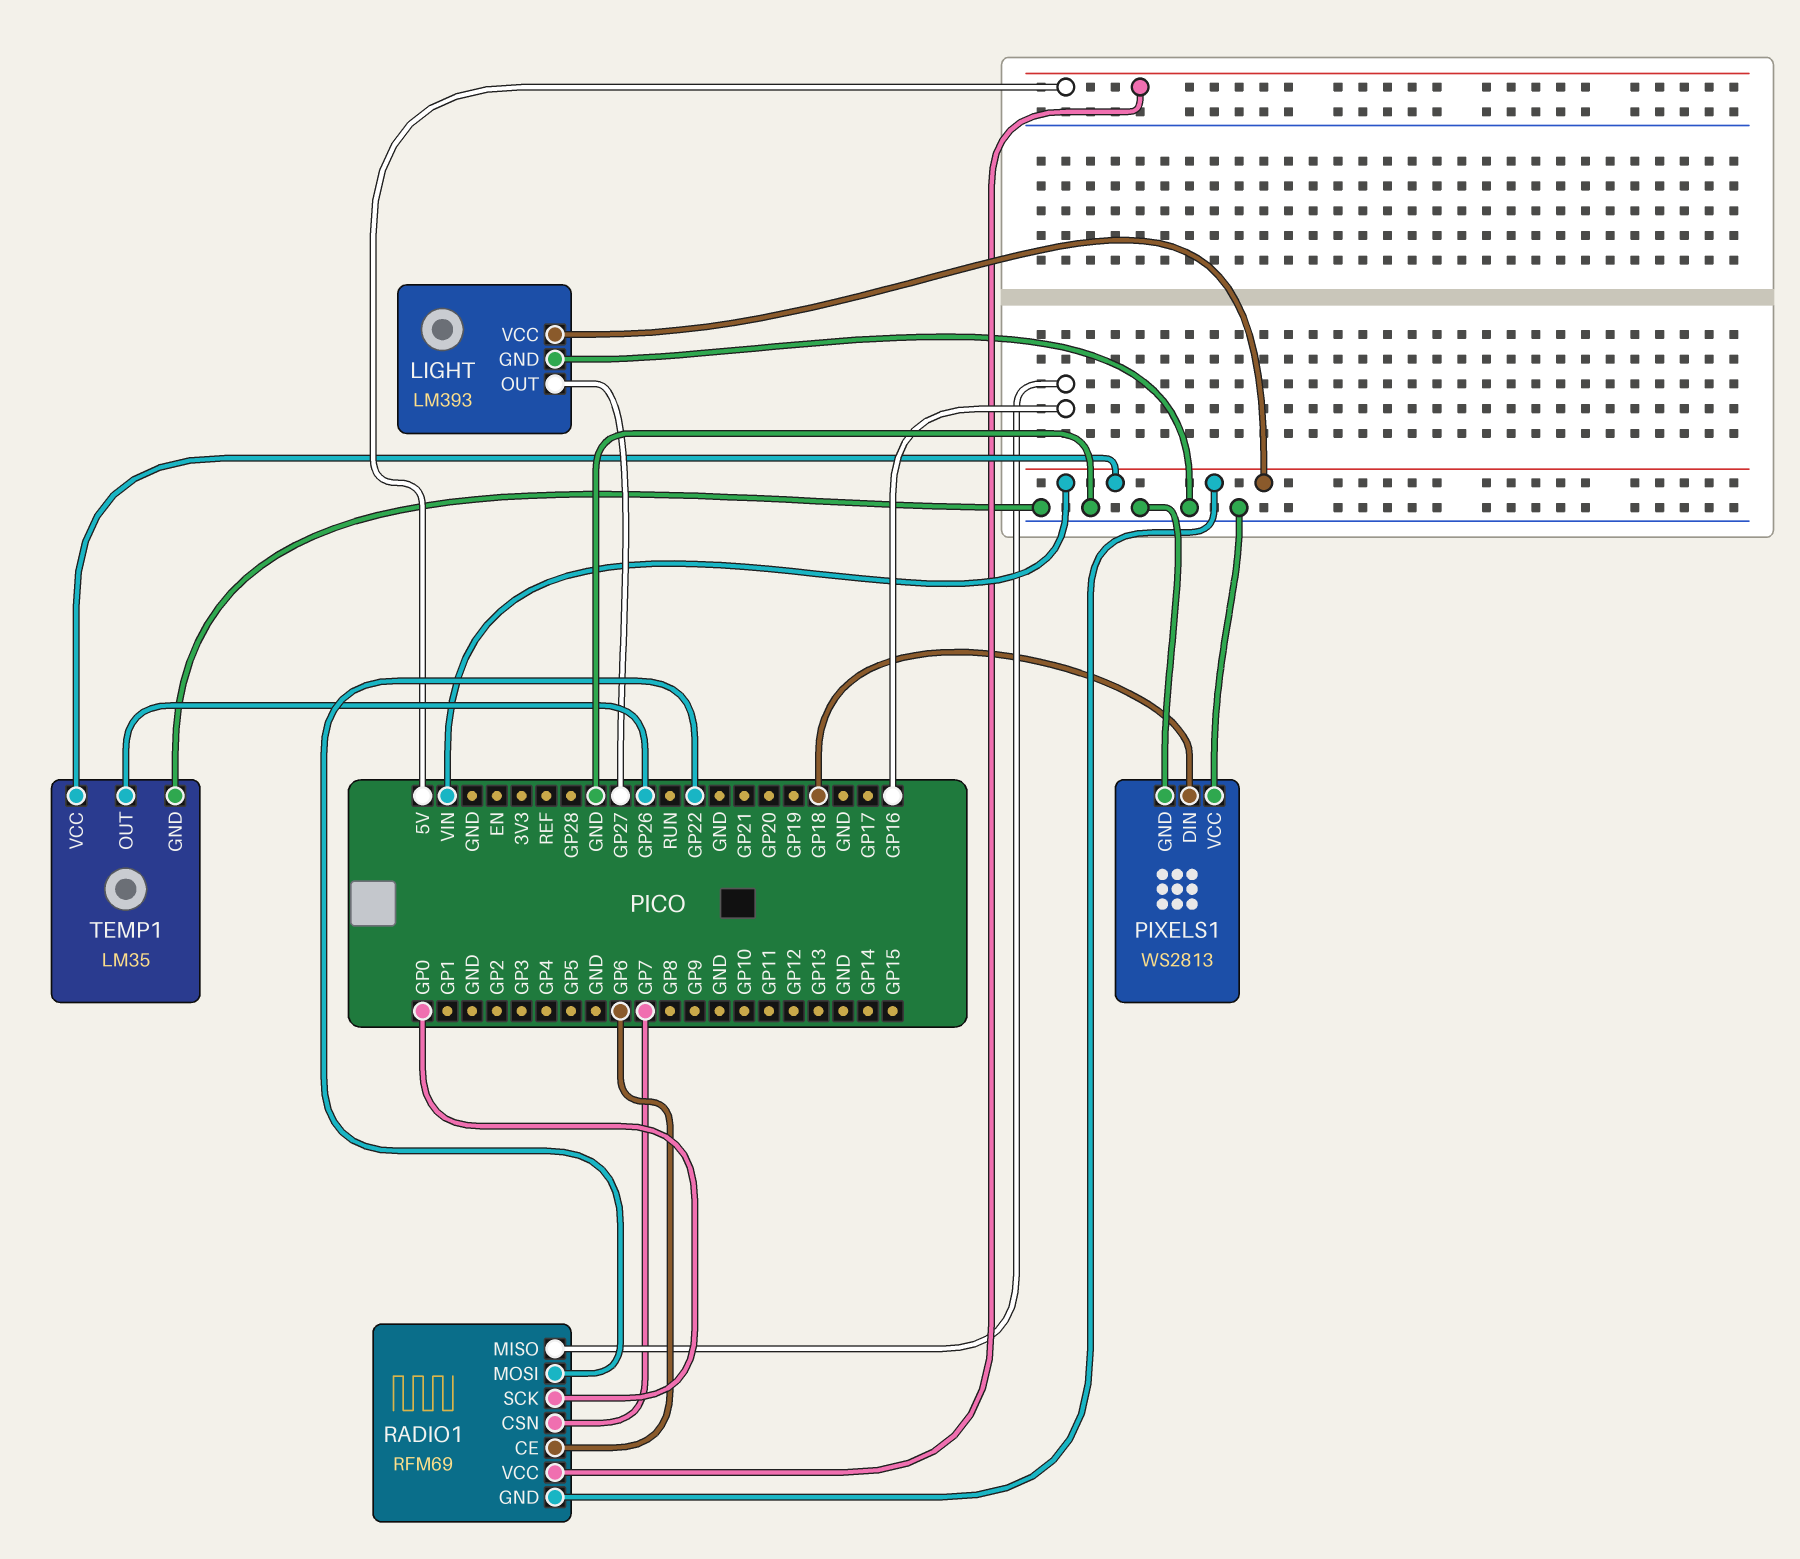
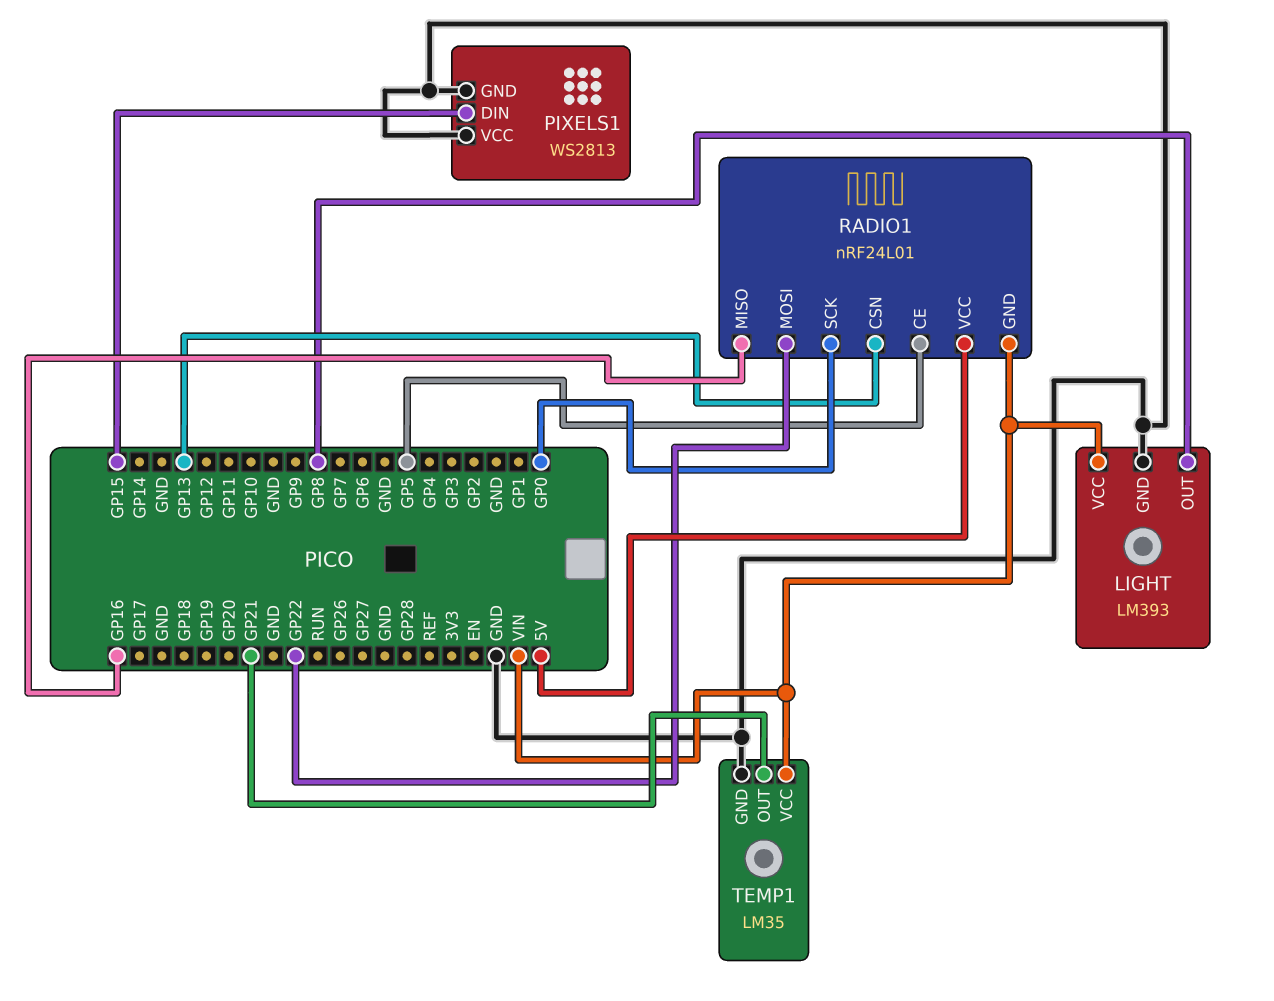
LIGHT pin OUT: GP27 -> GP8
PIXELS1 pin DIN: GP18 -> GP15
RADIO1: RFM69 -> nRF24L01
RADIO1 pin CE: GP6 -> GP5
RADIO1 pin CSN: GP7 -> GP13
TEMP1 pin OUT: GP26 -> GP21

